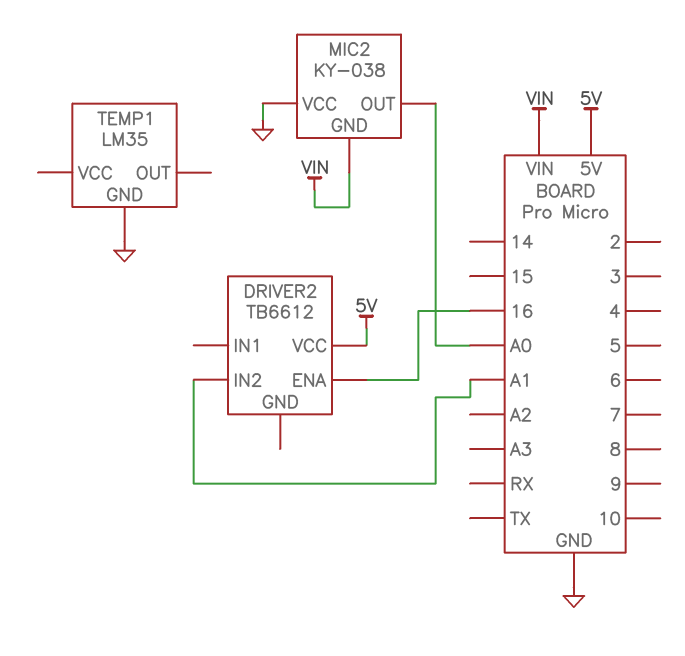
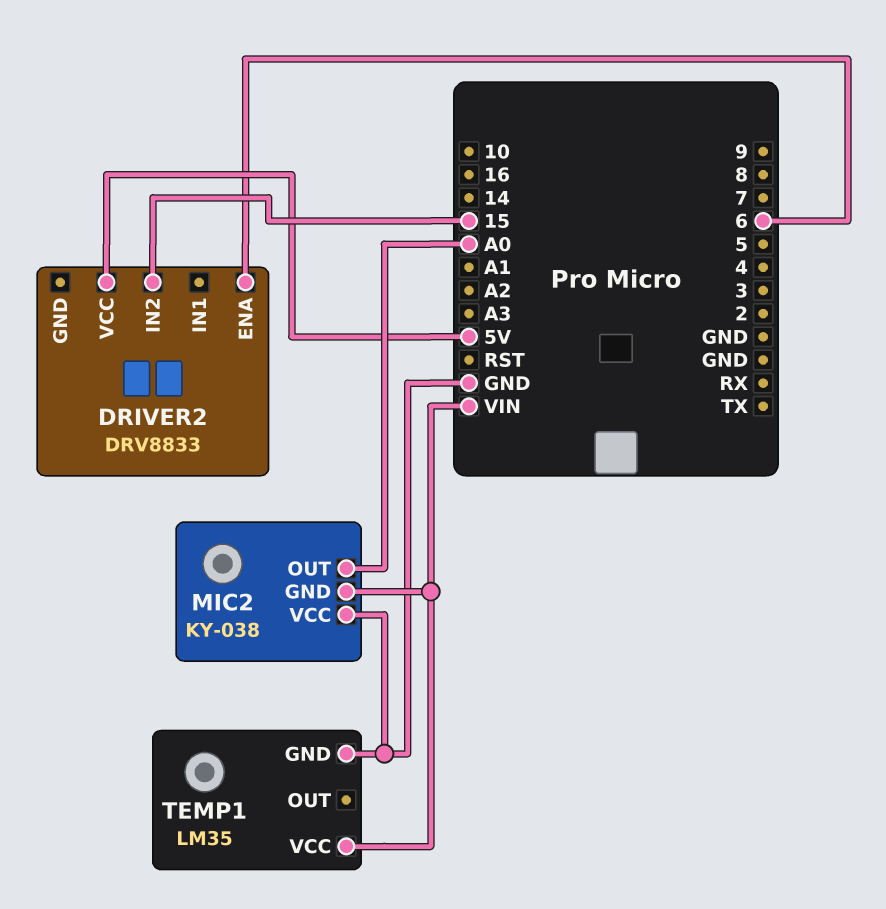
DRIVER2: TB6612 -> DRV8833
DRIVER2 pin ENA: 16 -> 6
DRIVER2 pin IN2: A1 -> 15
TEMP1 pin VCC: none -> VIN

